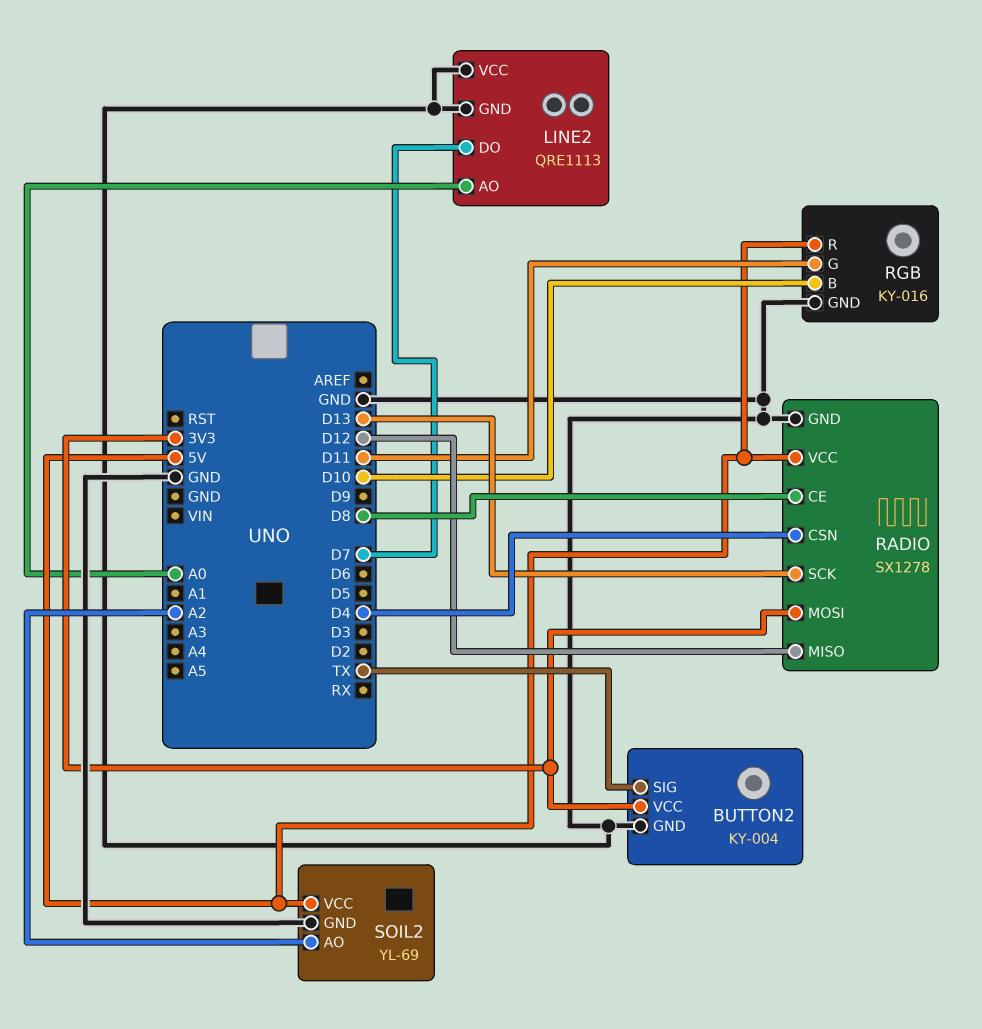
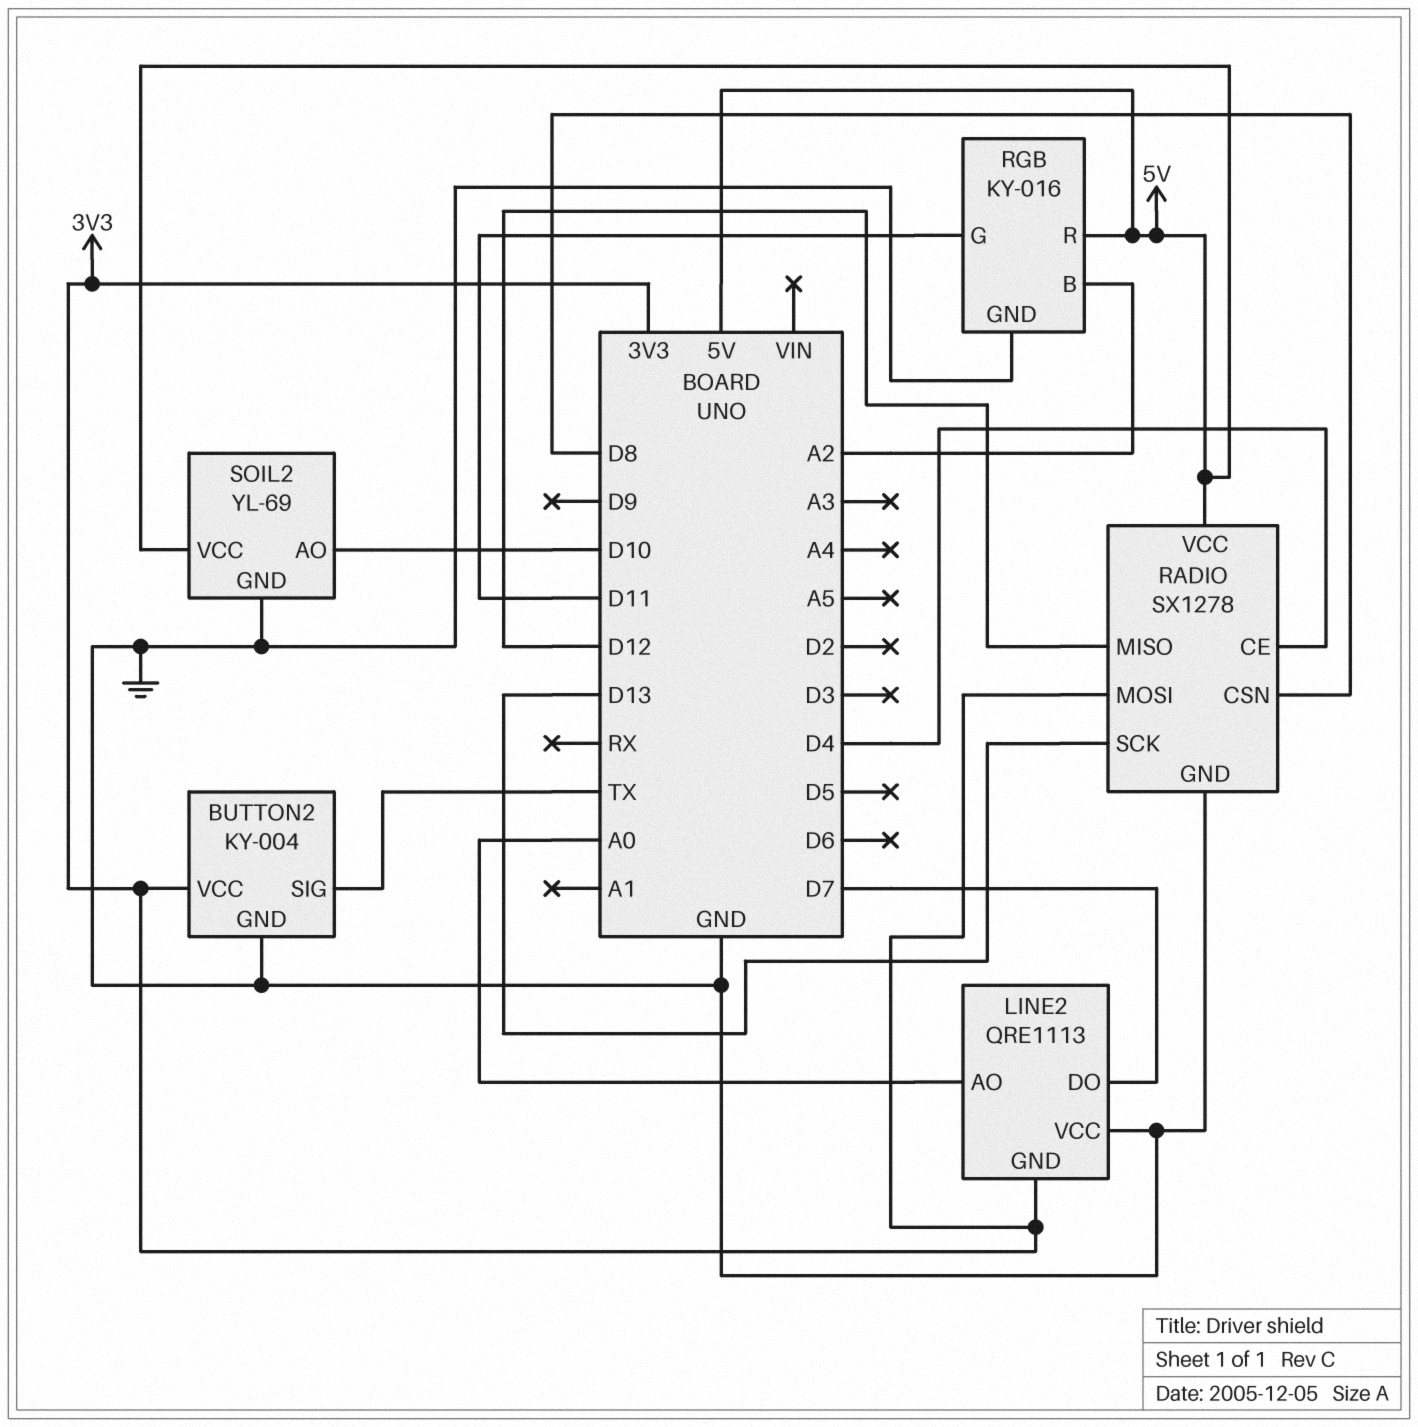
LINE2 pin GND: GND -> 3V3
RADIO pin CE: D8 -> D4
RADIO pin CSN: D4 -> D8
RGB pin B: D10 -> A2
SOIL2 pin AO: A2 -> D10

